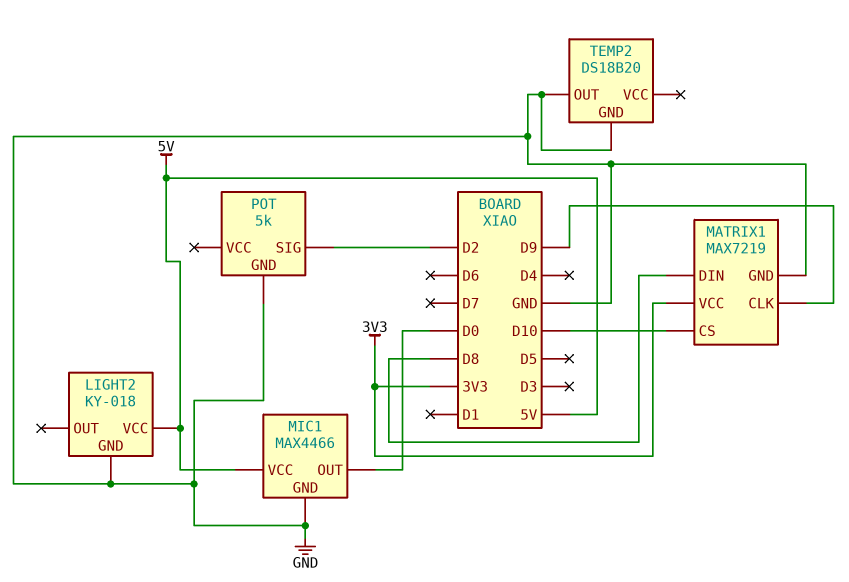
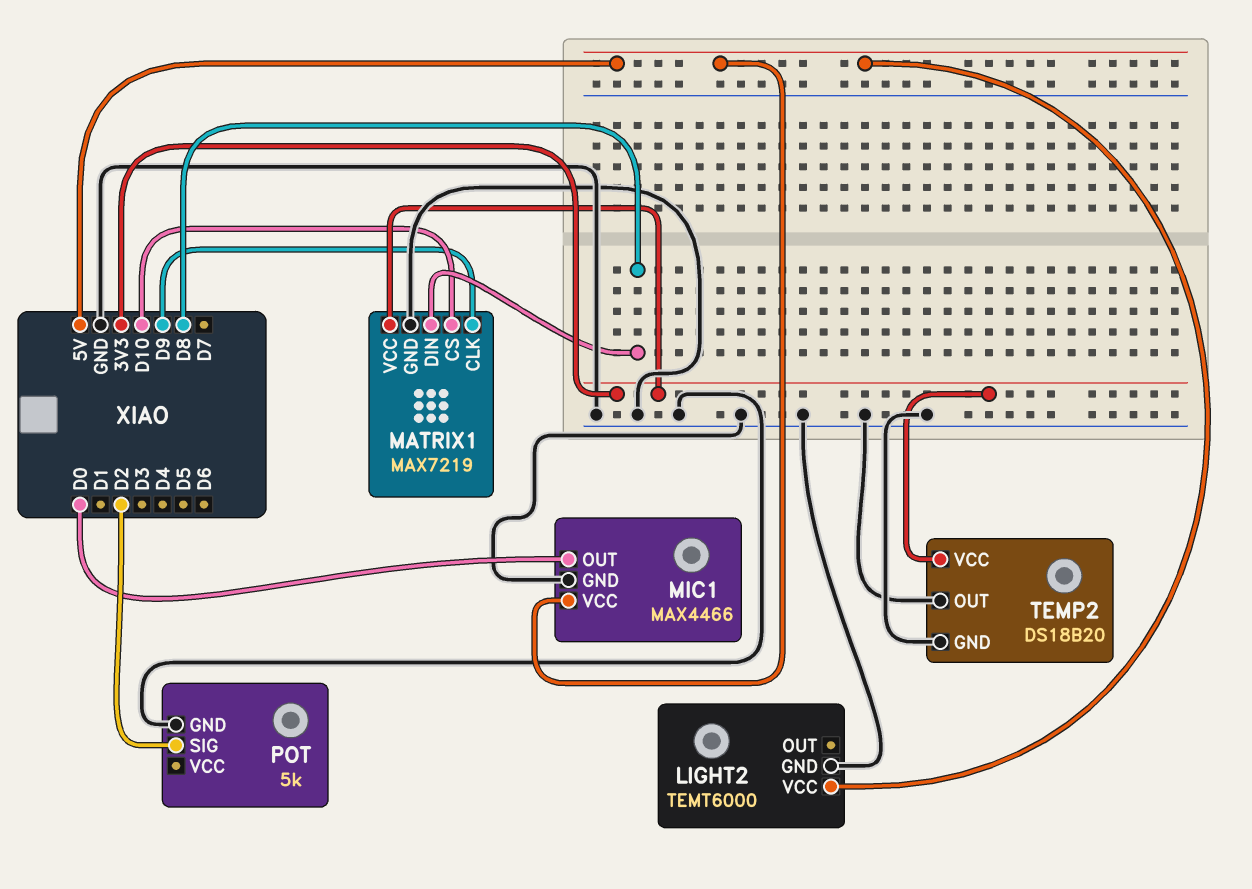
LIGHT2: KY-018 -> TEMT6000
TEMP2 pin VCC: none -> 3V3

